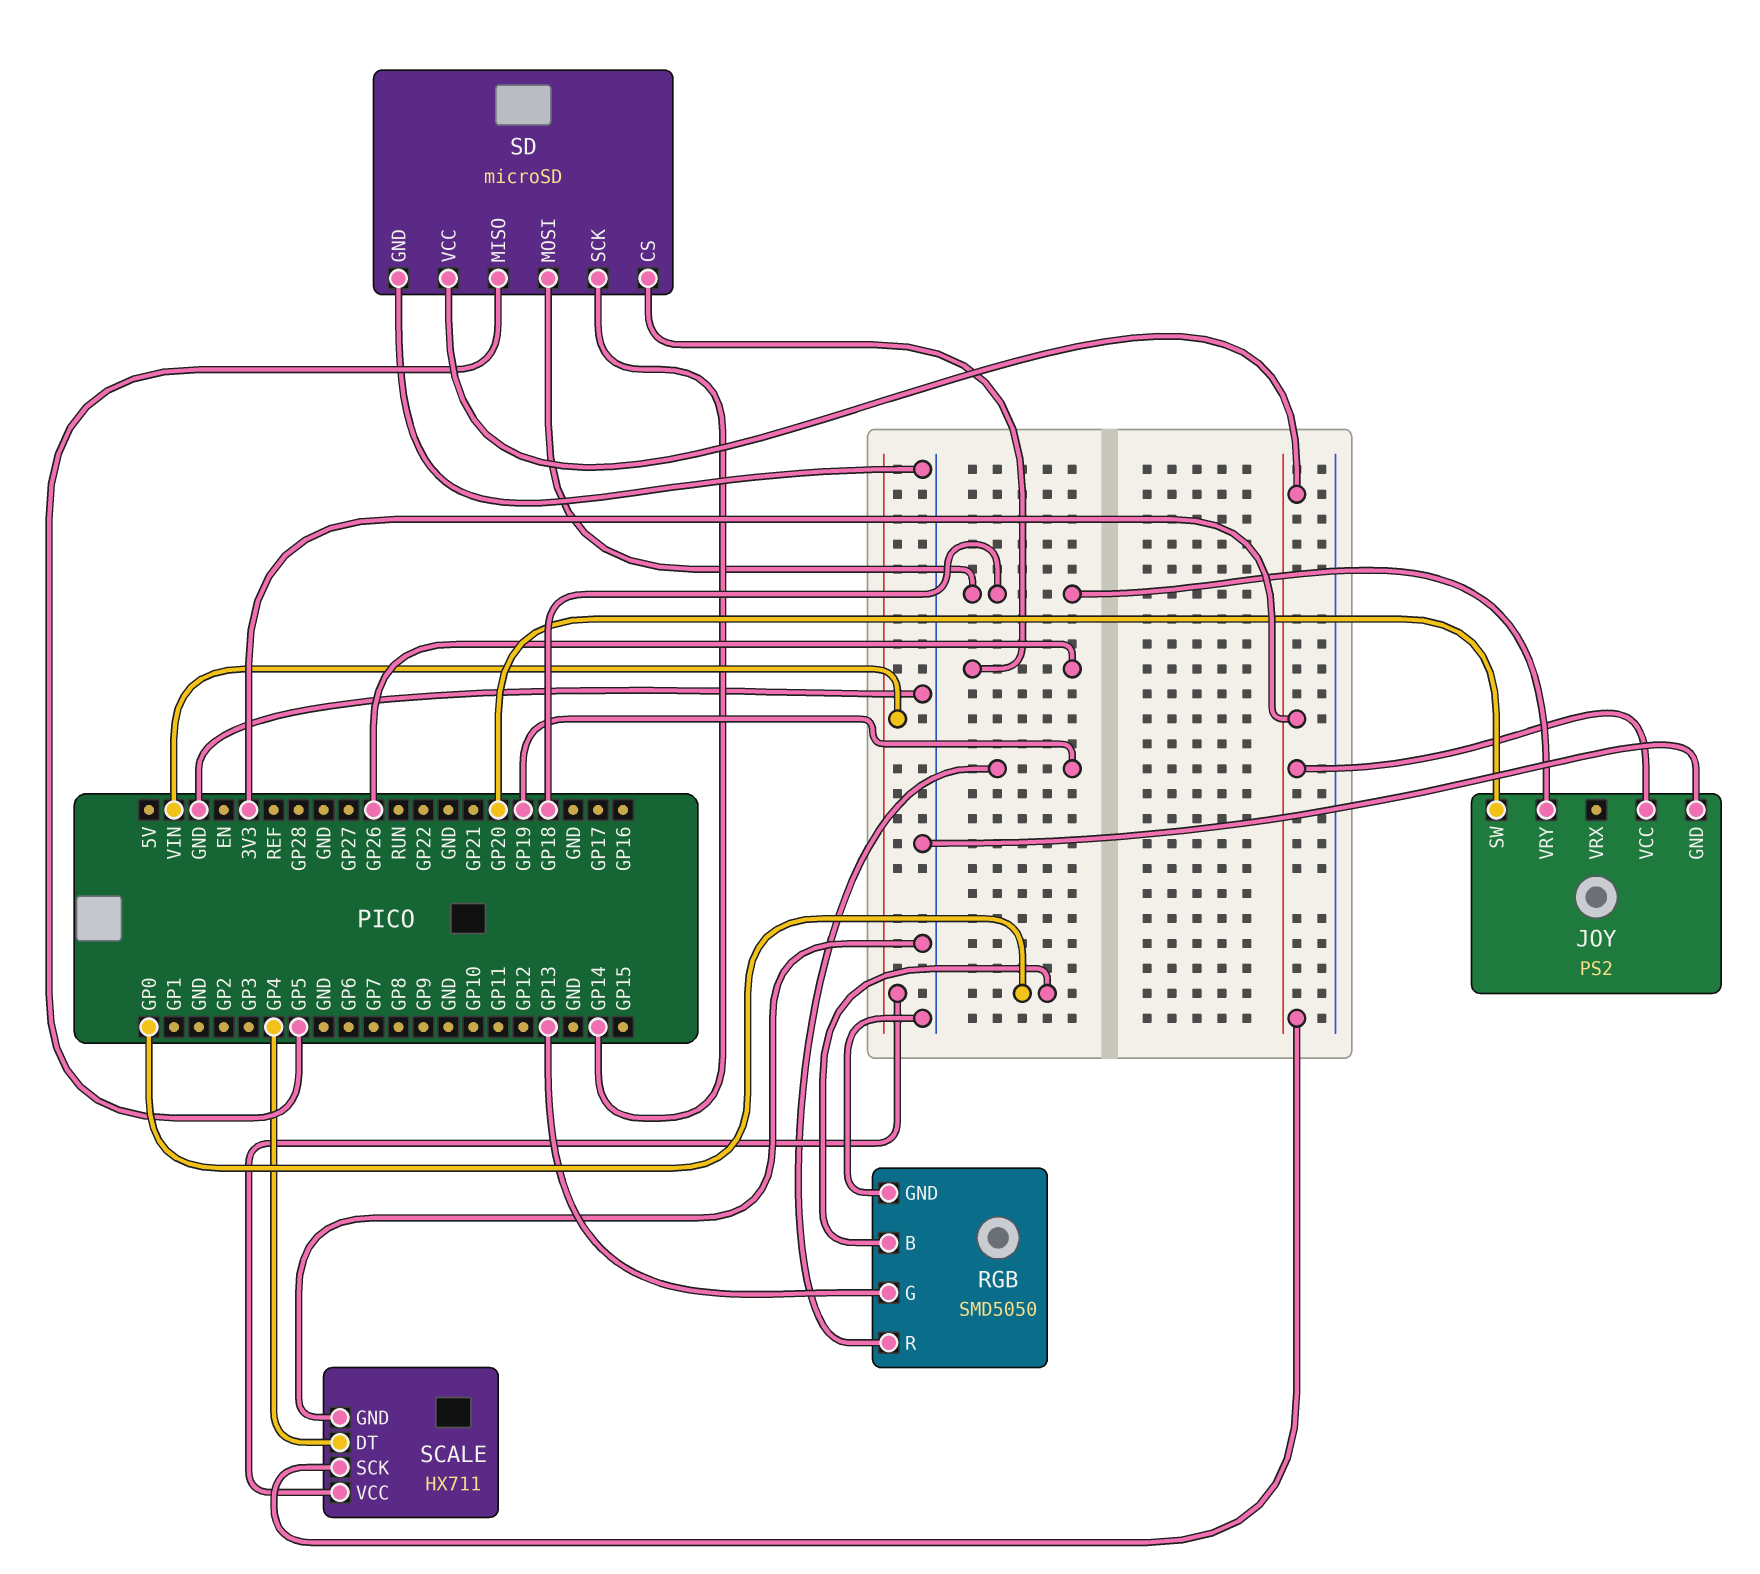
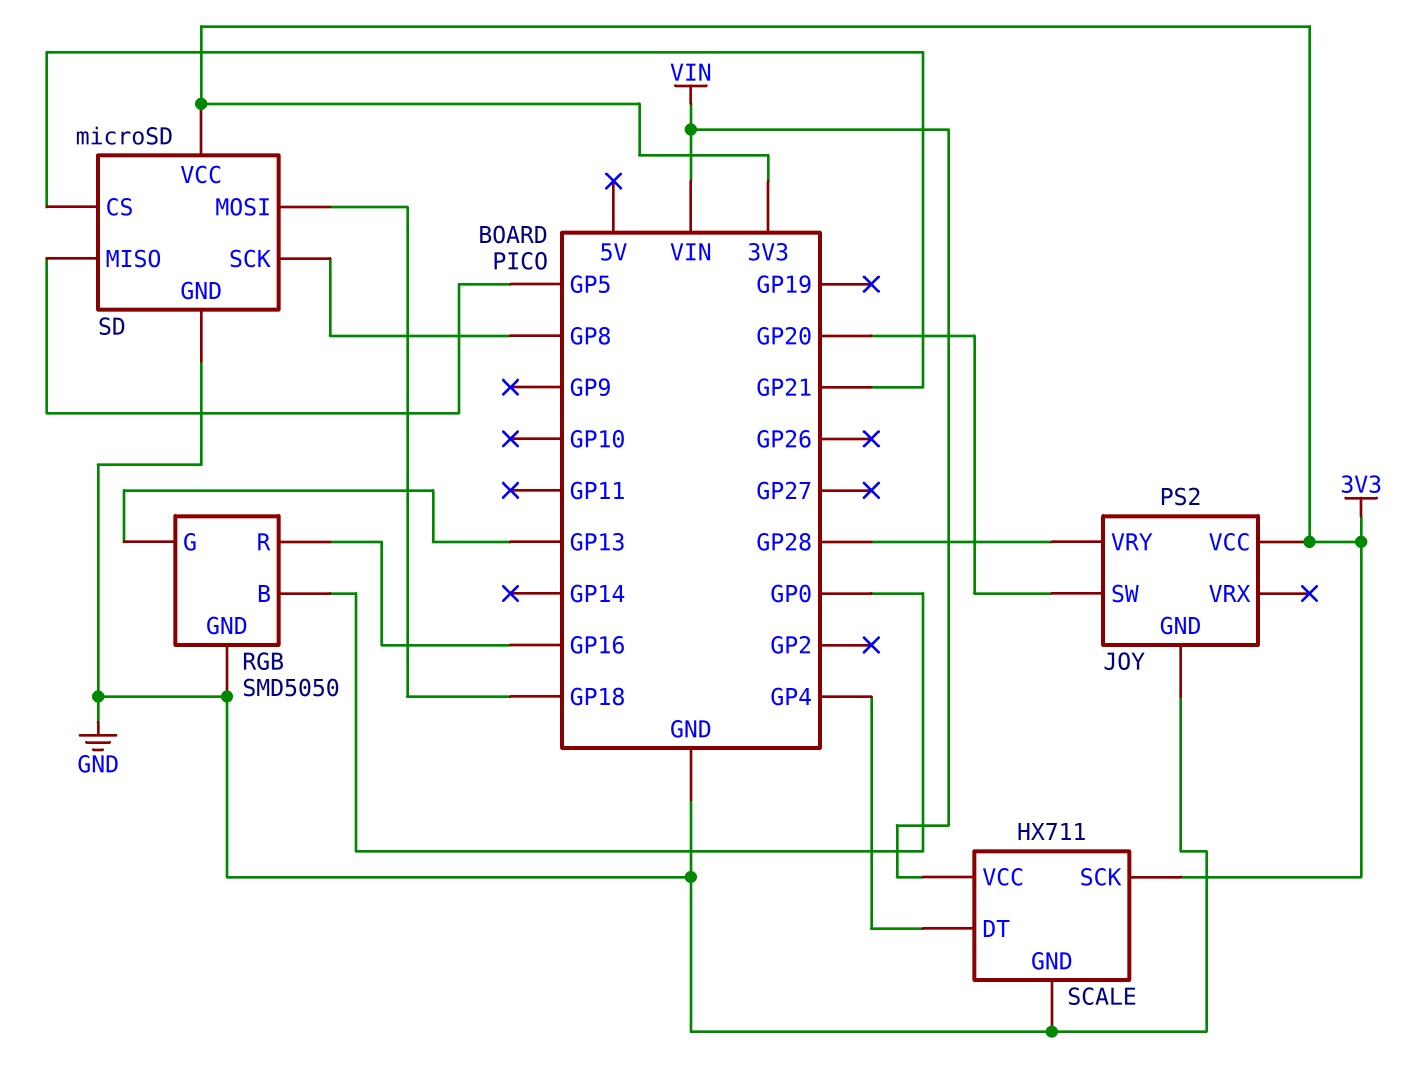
JOY pin VRY: GP18 -> GP28
RGB pin R: GP19 -> GP16
SD pin CS: GP26 -> GP21
SD pin SCK: GP14 -> GP8

